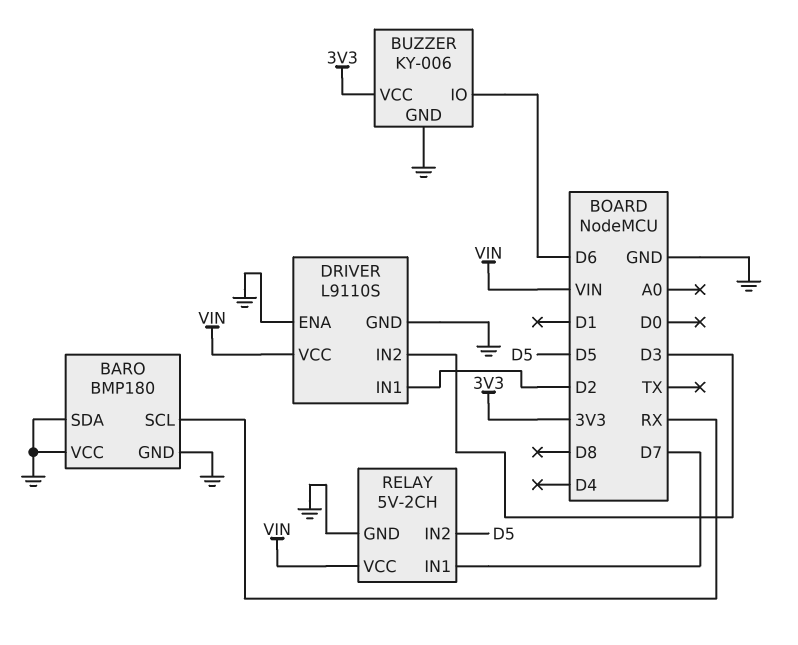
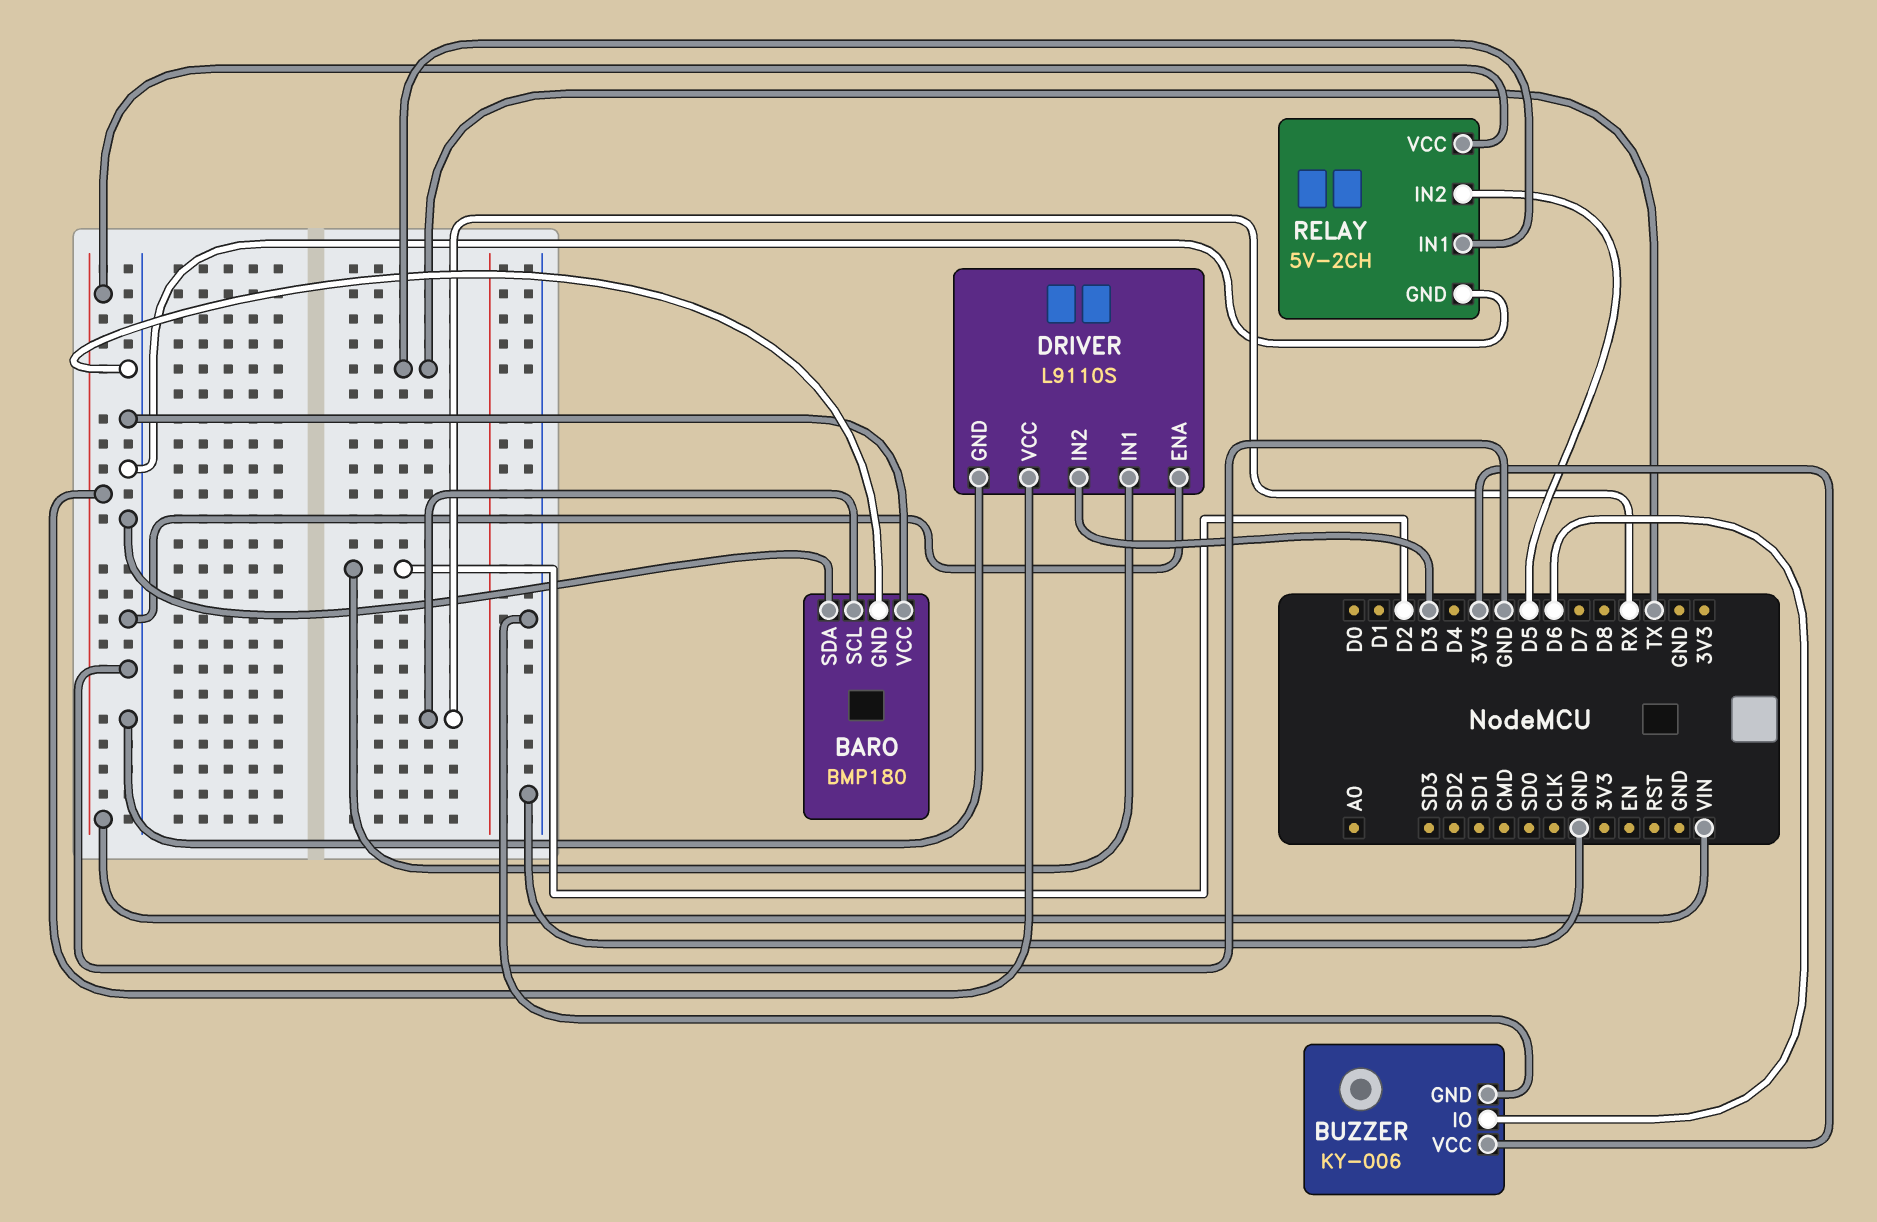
RELAY pin IN1: D7 -> TX

